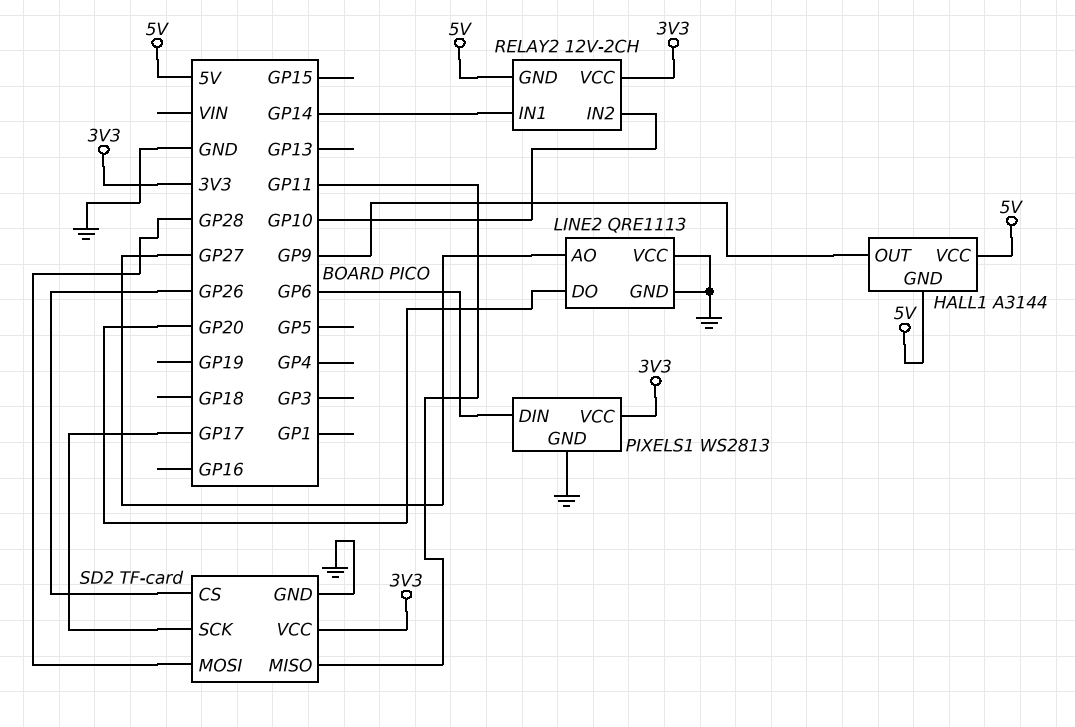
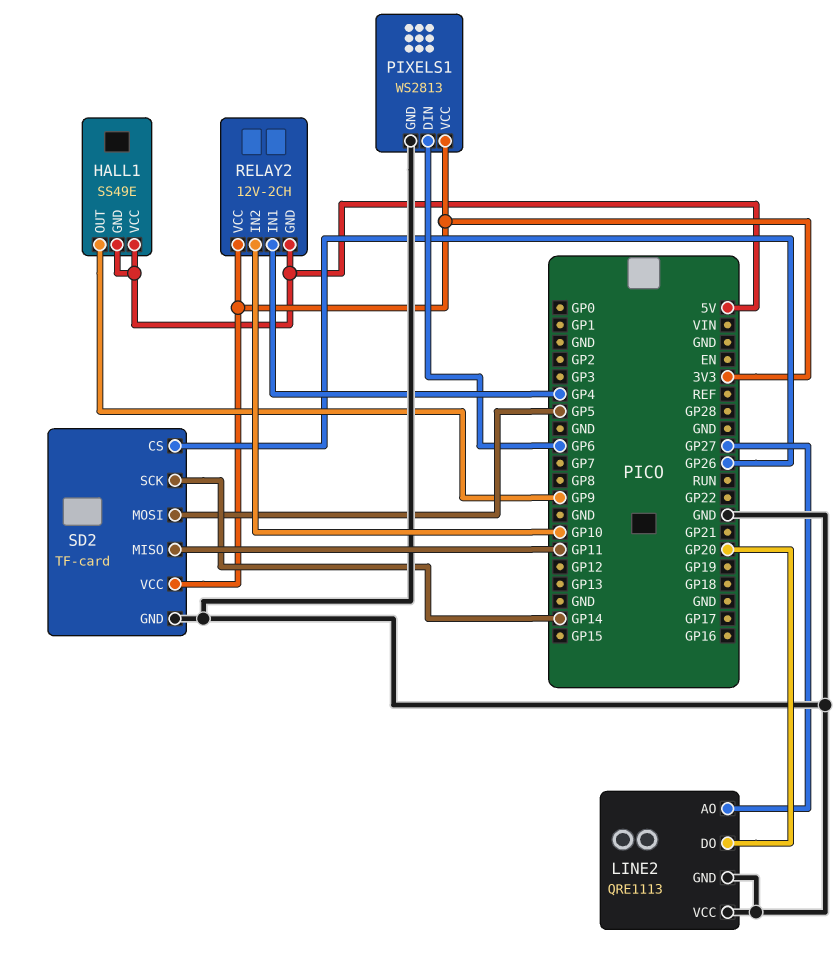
HALL1: A3144 -> SS49E
RELAY2 pin IN1: GP14 -> GP4
SD2 pin MOSI: GP28 -> GP5
SD2 pin SCK: GP17 -> GP14

